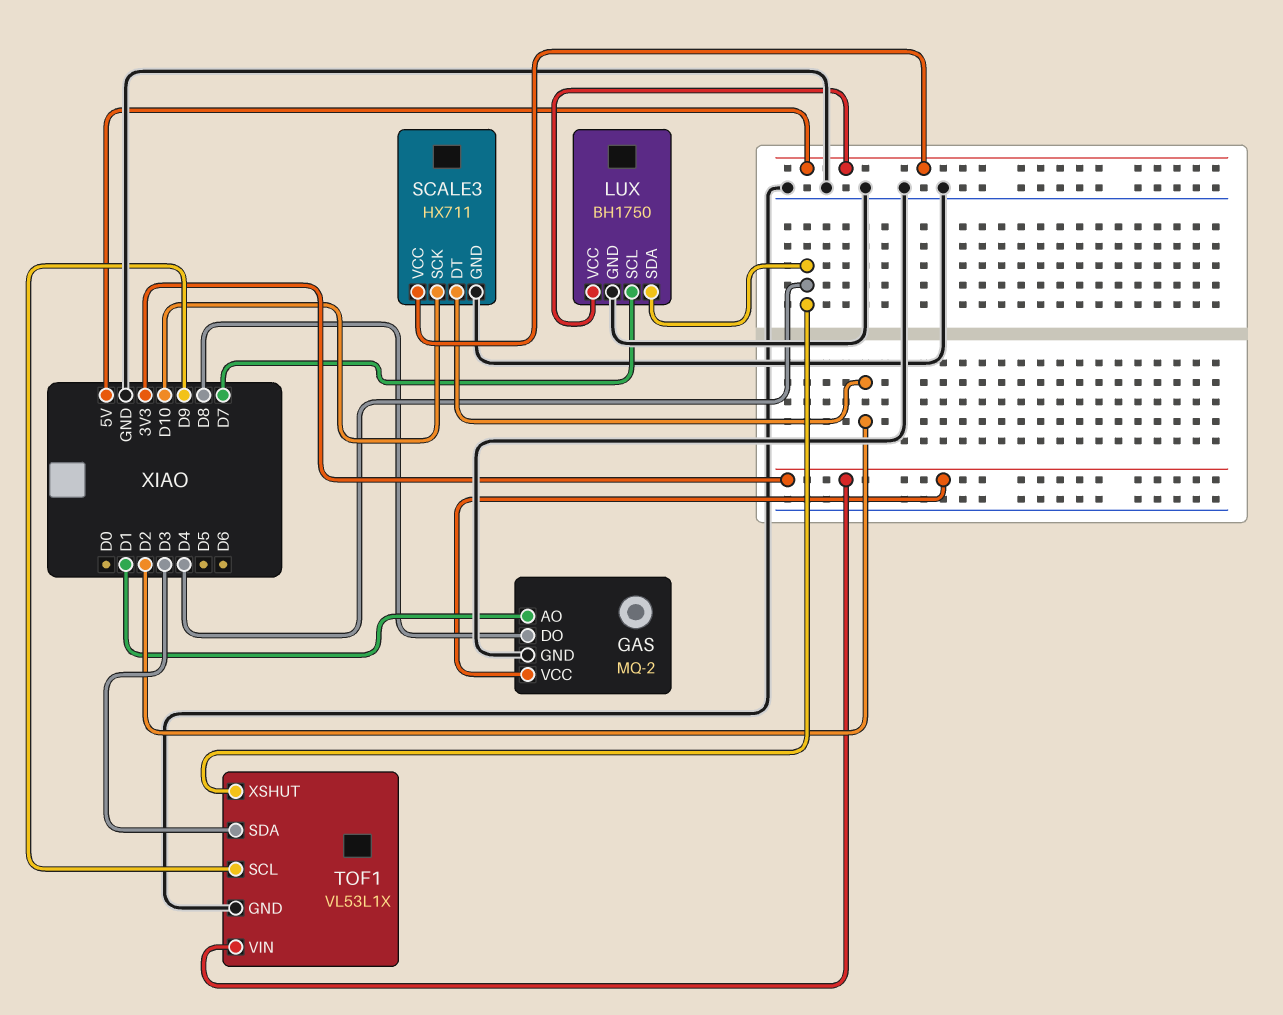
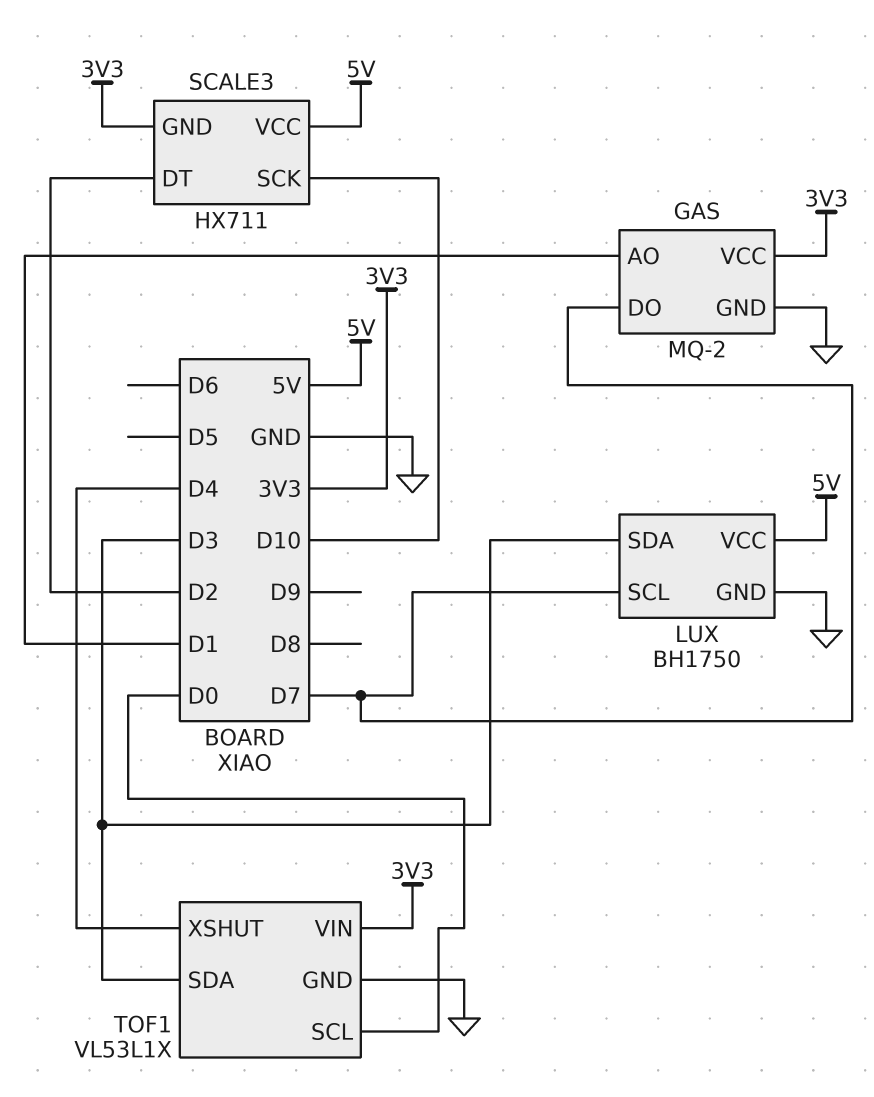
GAS pin DO: D8 -> D7
LUX pin SDA: D4 -> D3
SCALE3 pin GND: GND -> 3V3
TOF1 pin SCL: D9 -> D0

